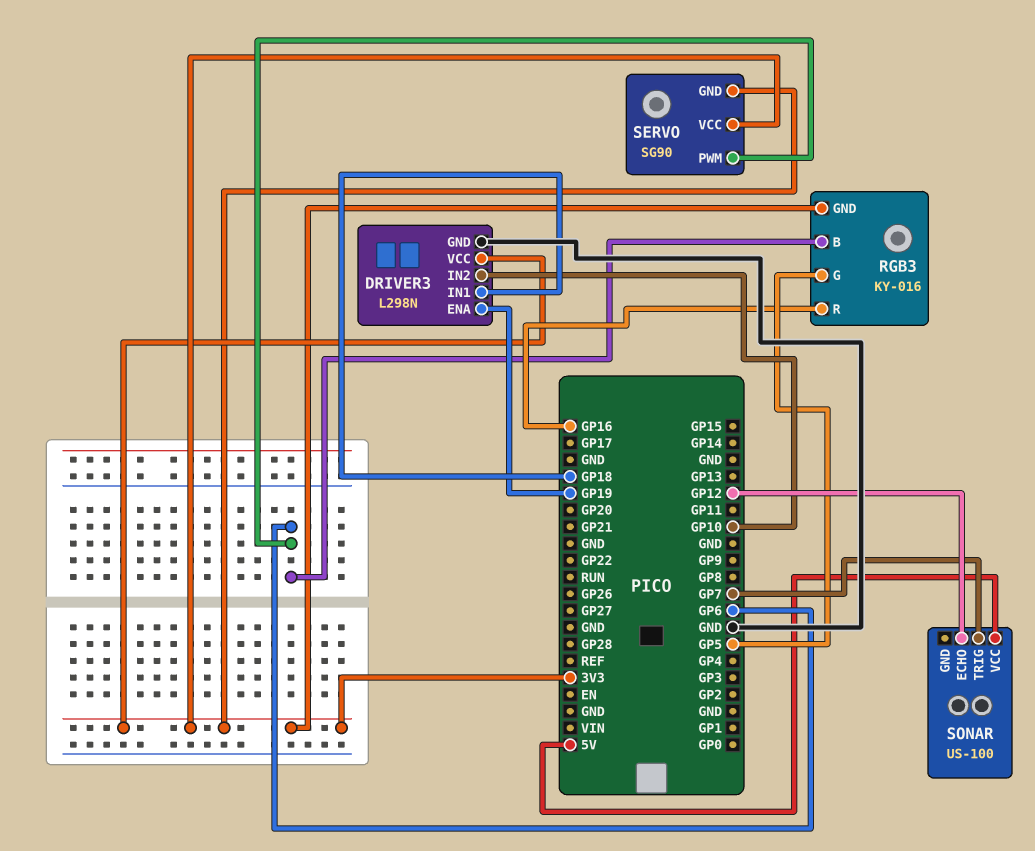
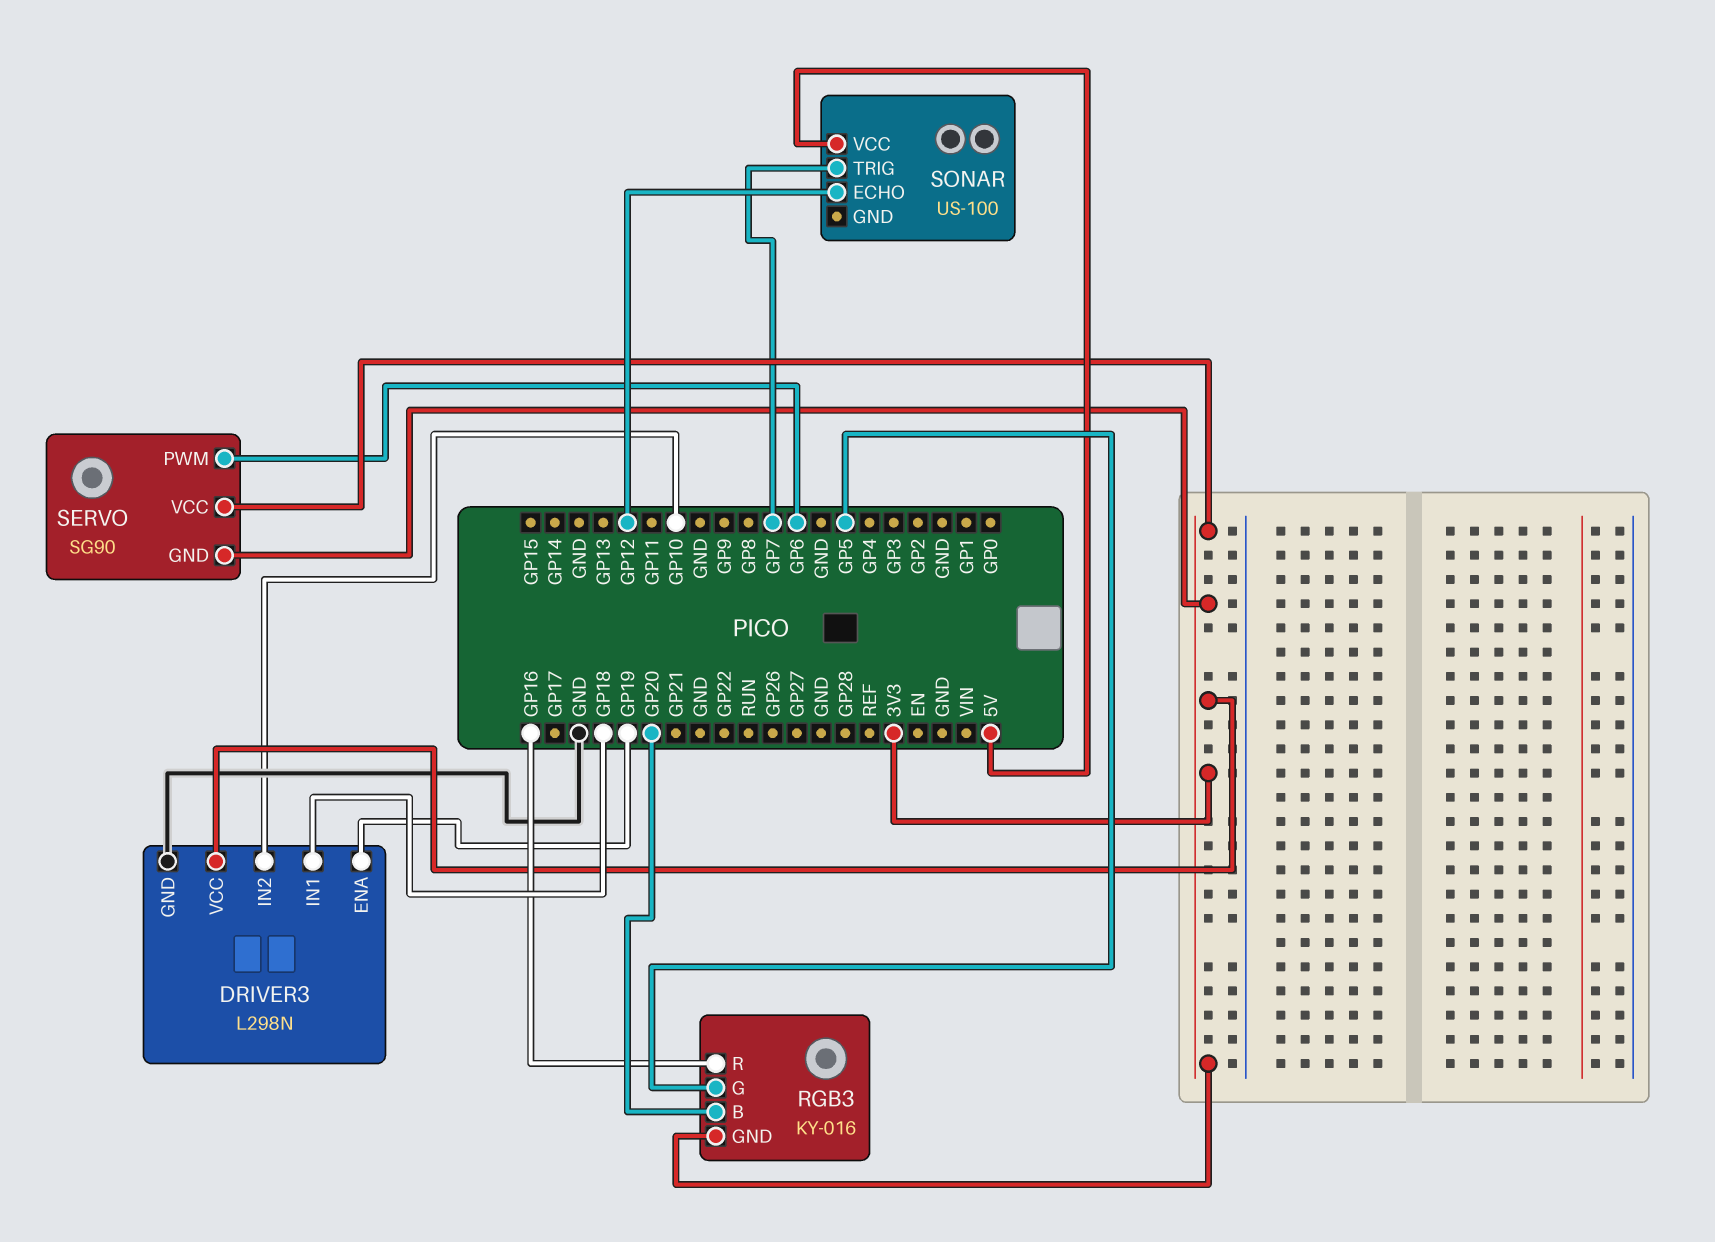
RGB3 pin B: GP6 -> GP20

